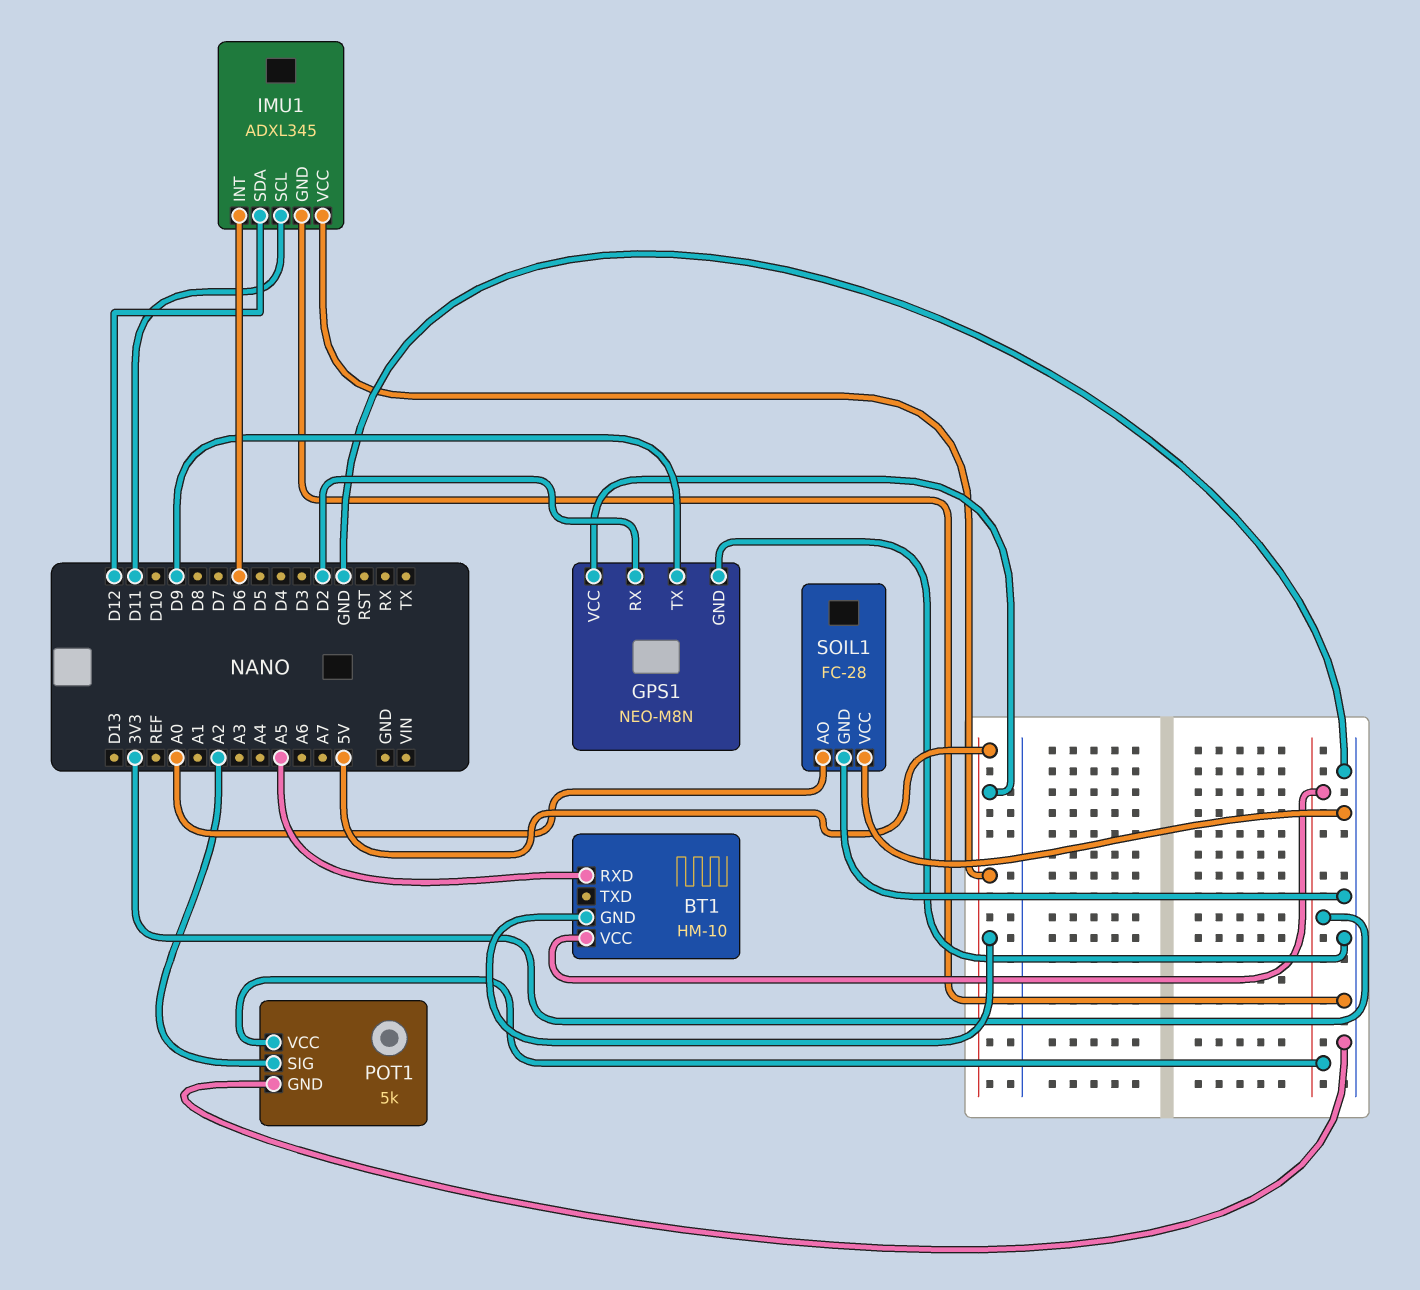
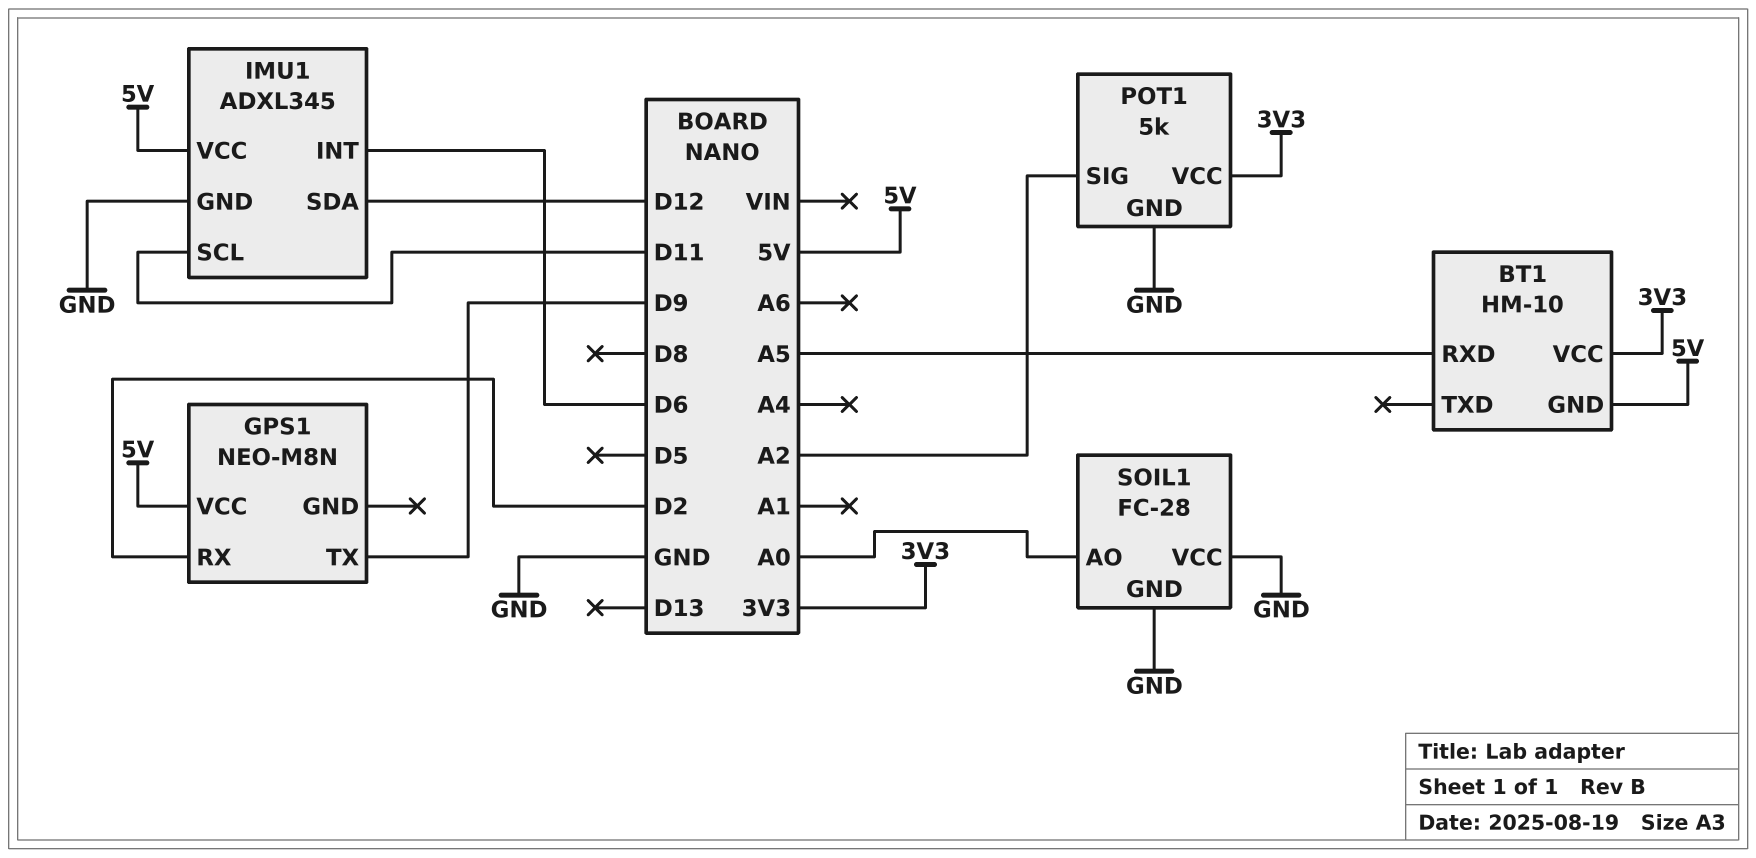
GPS1 pin GND: GND -> none

